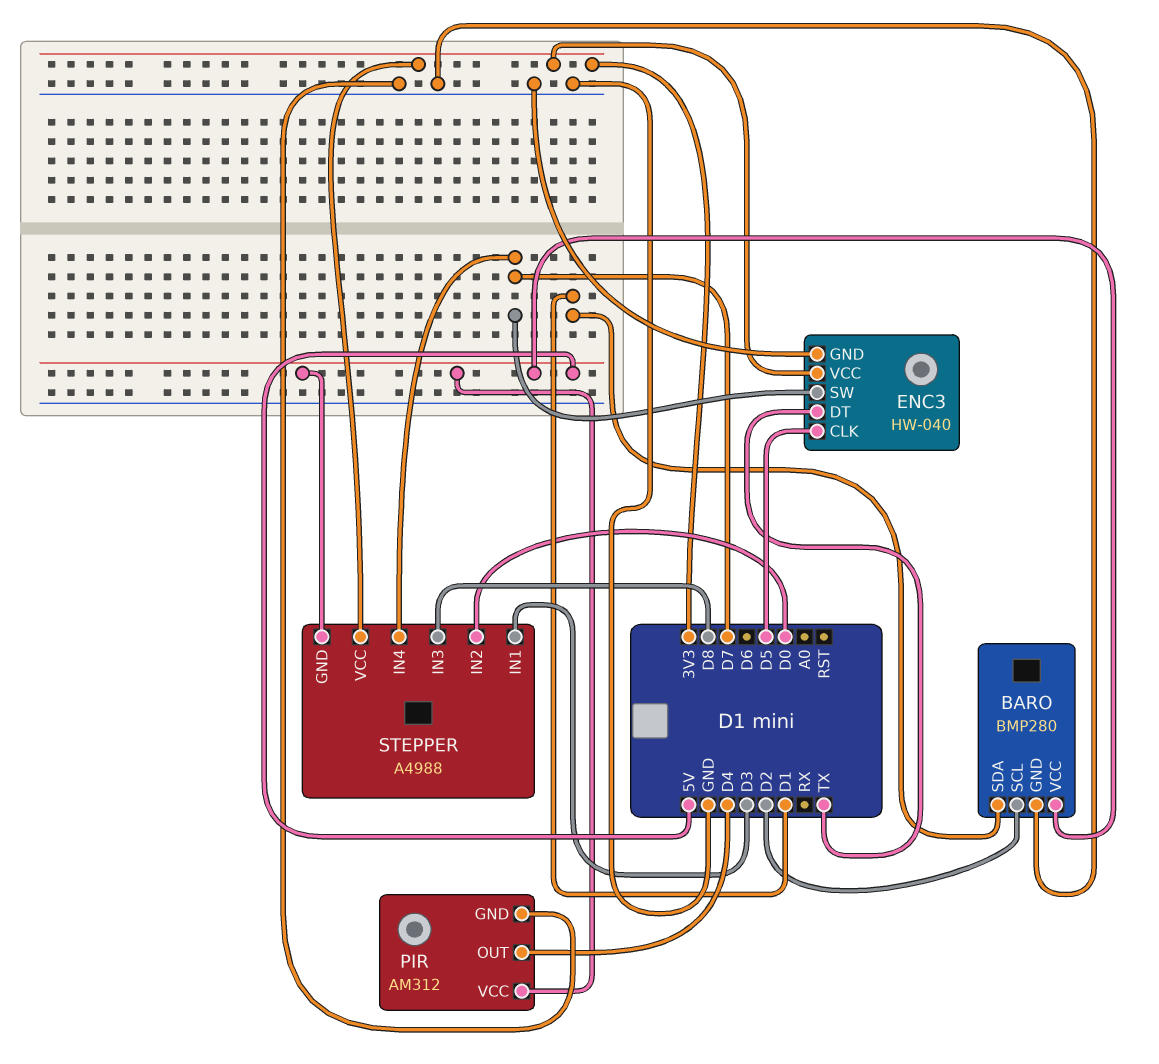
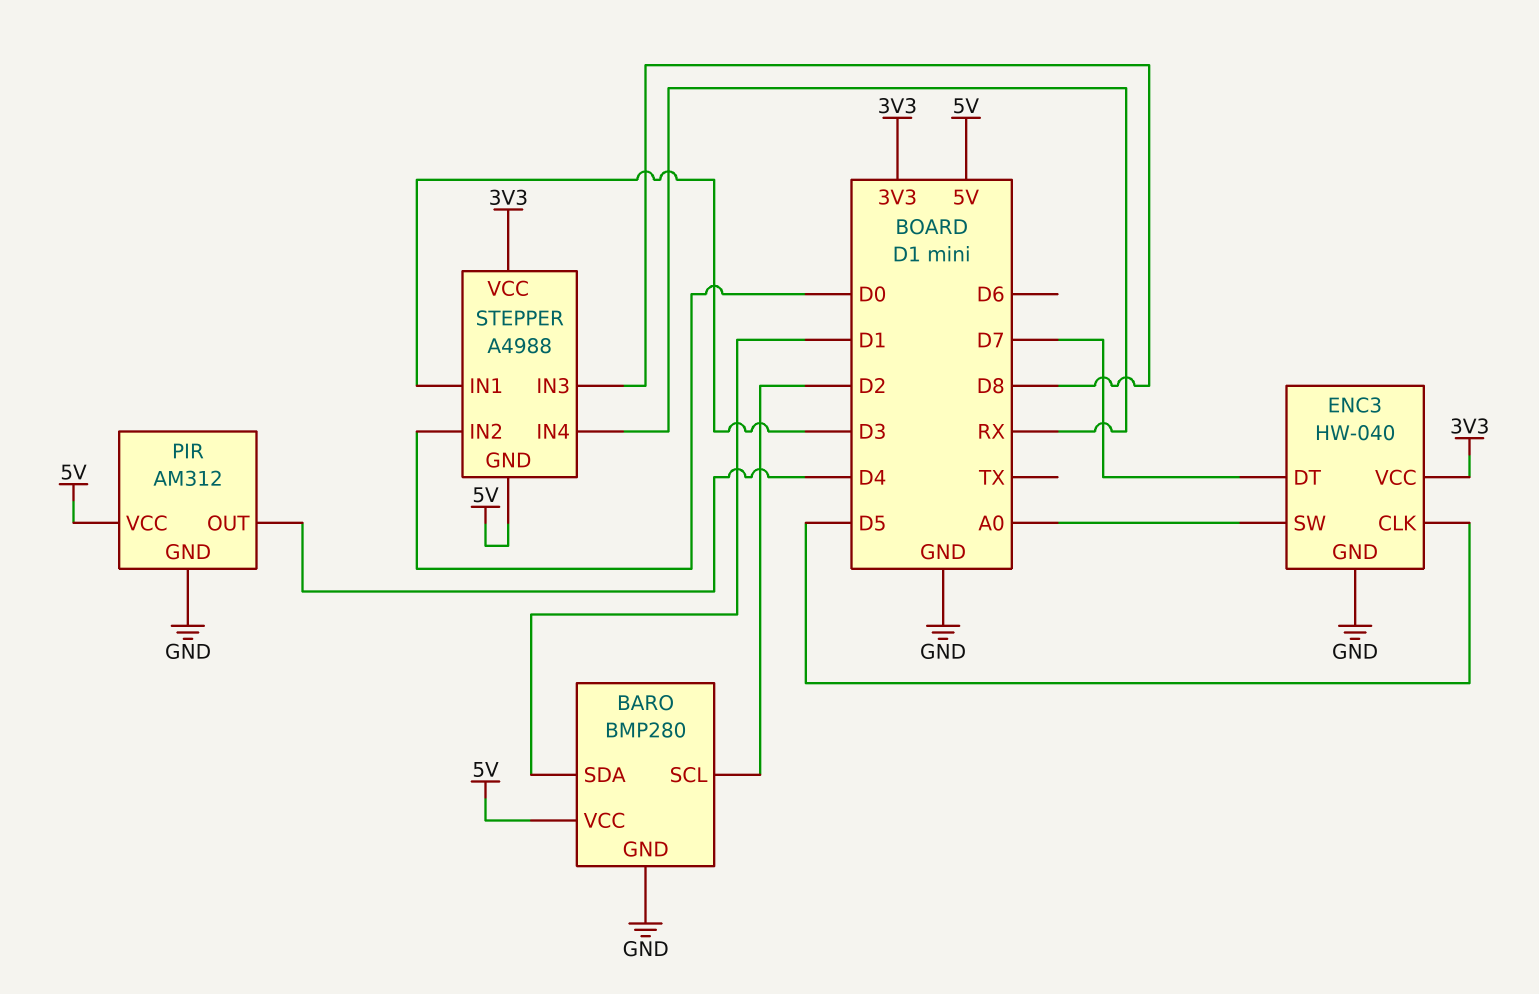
ENC3 pin DT: TX -> D7
ENC3 pin SW: D7 -> A0
STEPPER pin IN4: D7 -> RX

